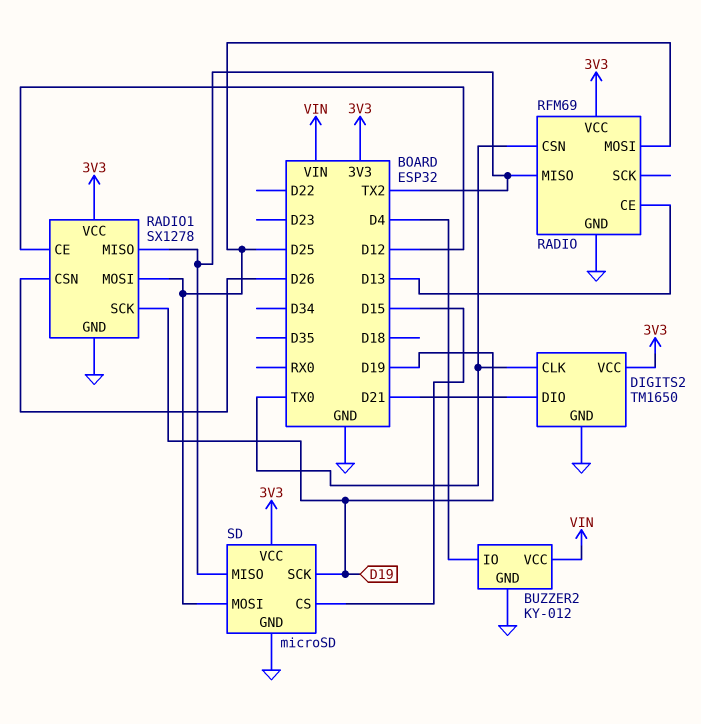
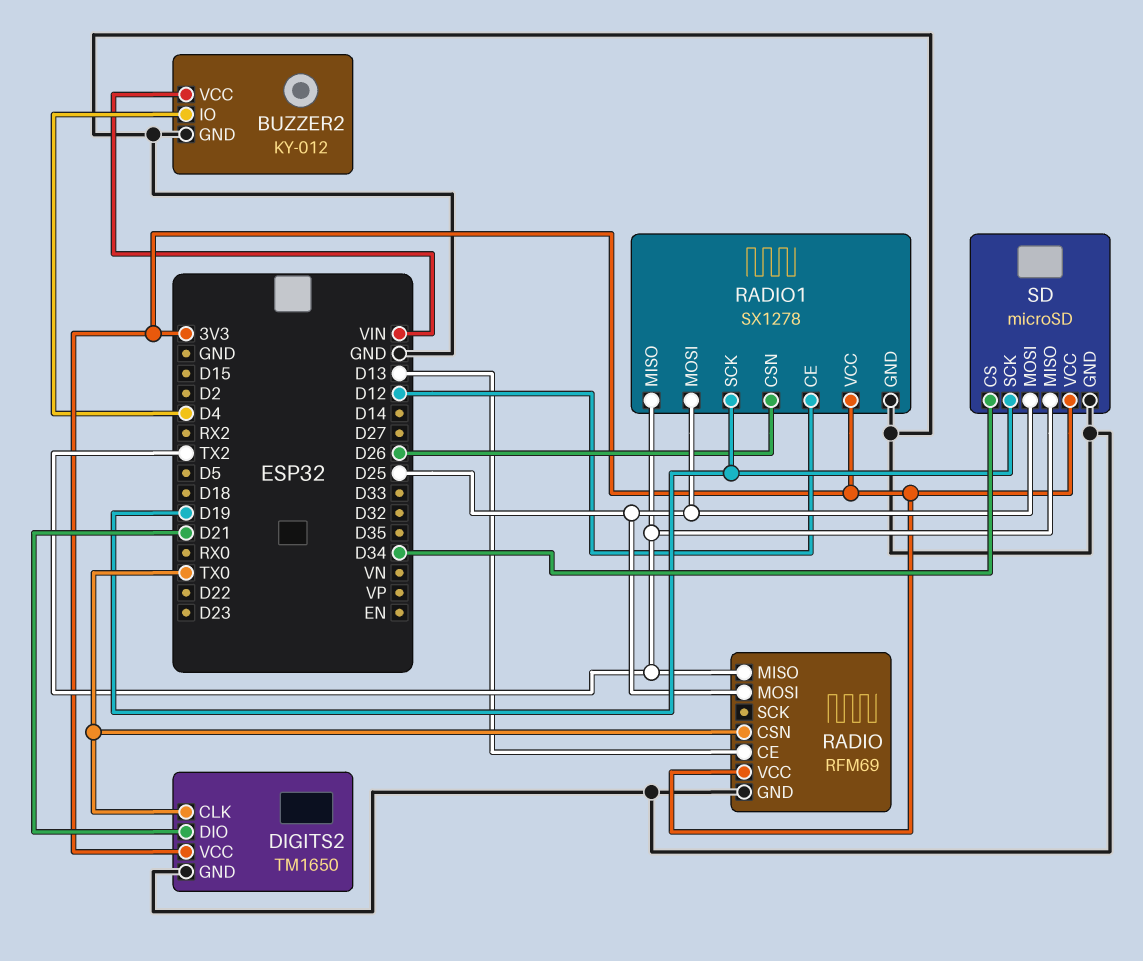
SD pin CS: D15 -> D34

